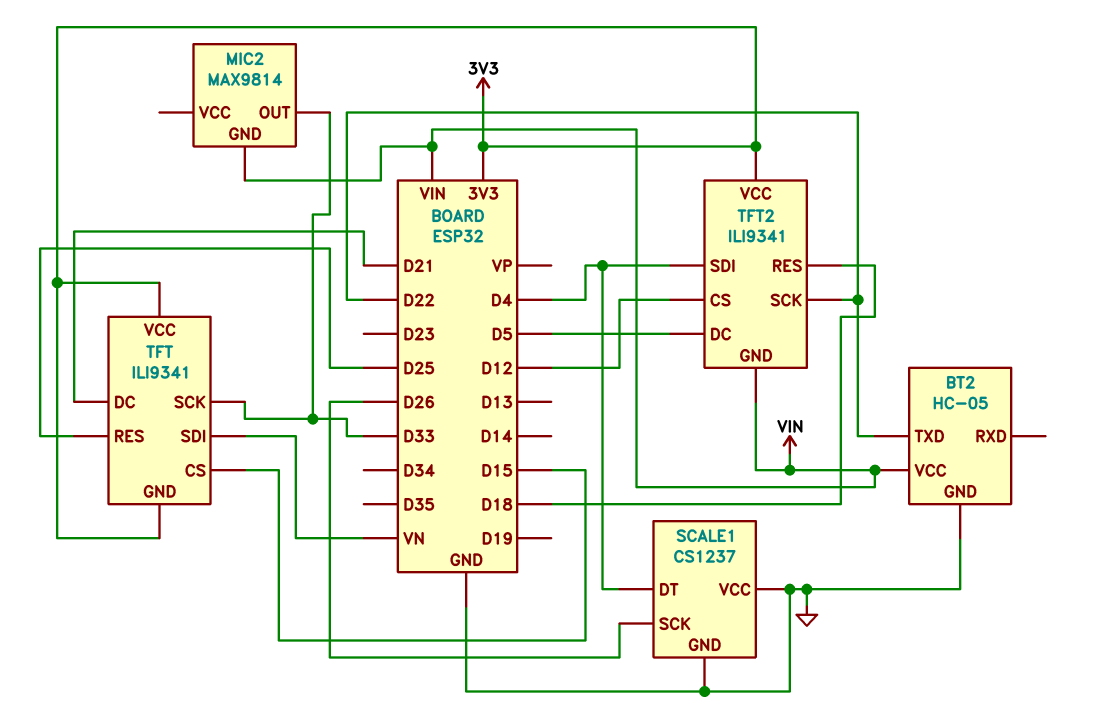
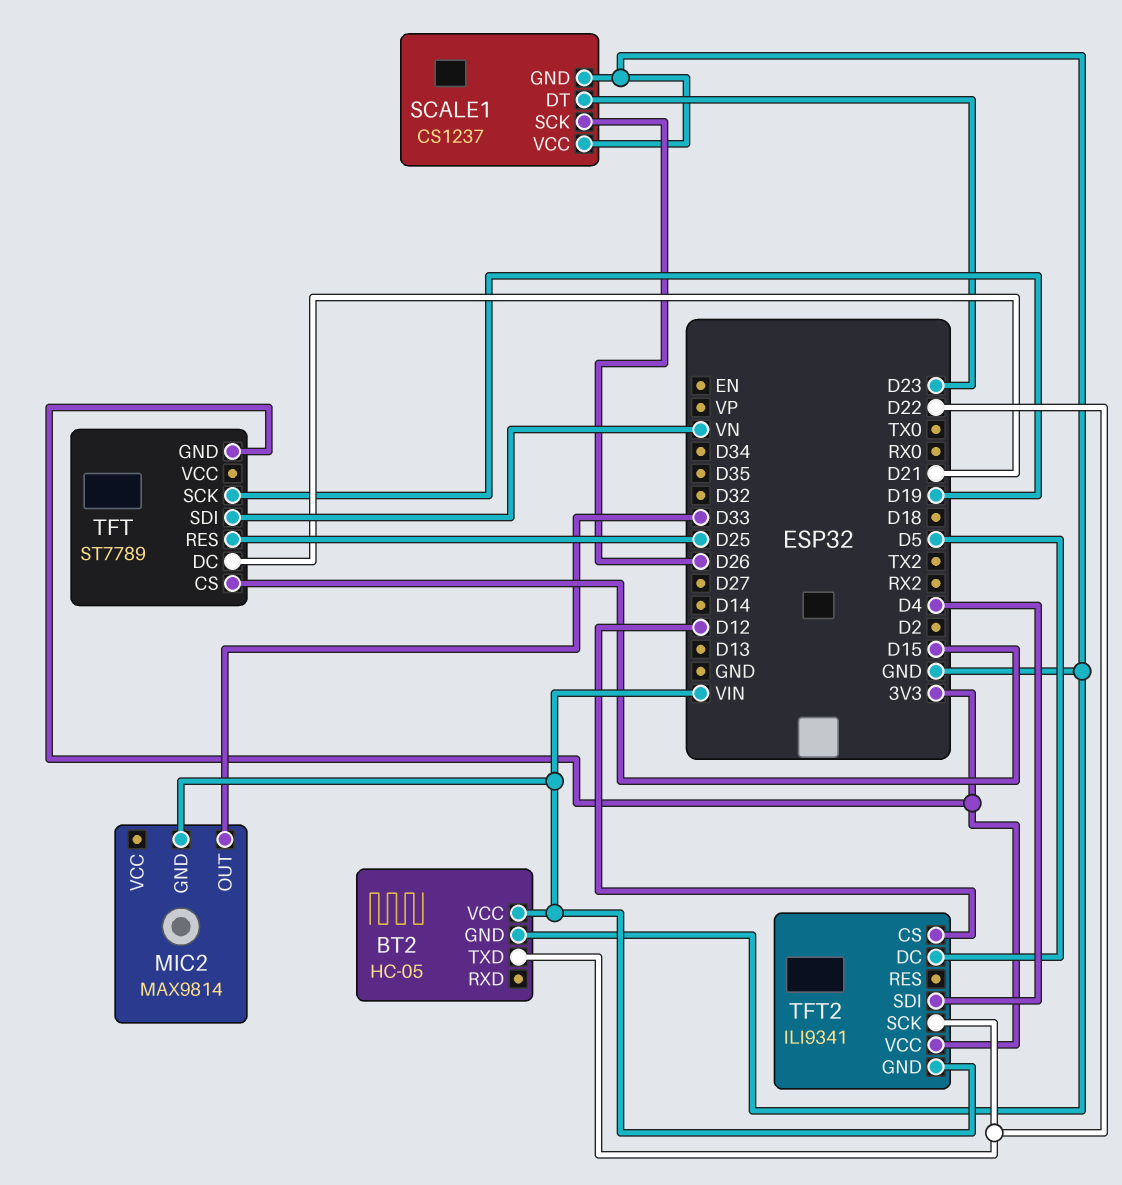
SCALE1 pin DT: D4 -> D23
TFT: ILI9341 -> ST7789
TFT pin SCK: D33 -> D19
TFT pin VCC: 3V3 -> none
TFT2 pin RES: D18 -> none

